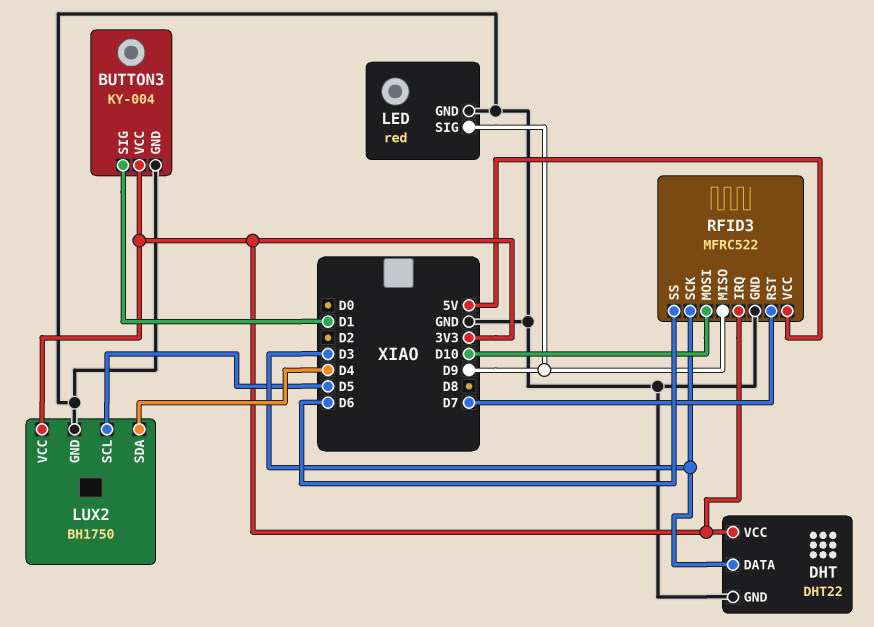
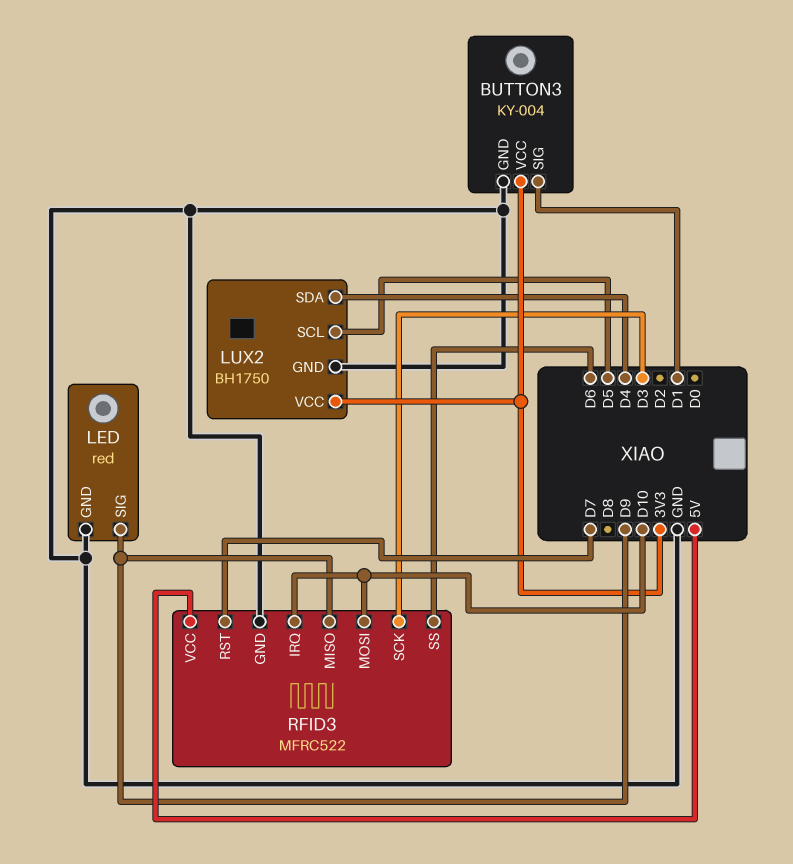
DHT: DHT22 -> none
DHT pin DATA: D3 -> none
DHT pin GND: GND -> none
DHT pin VCC: 3V3 -> none
RFID3 pin IRQ: 3V3 -> D10

